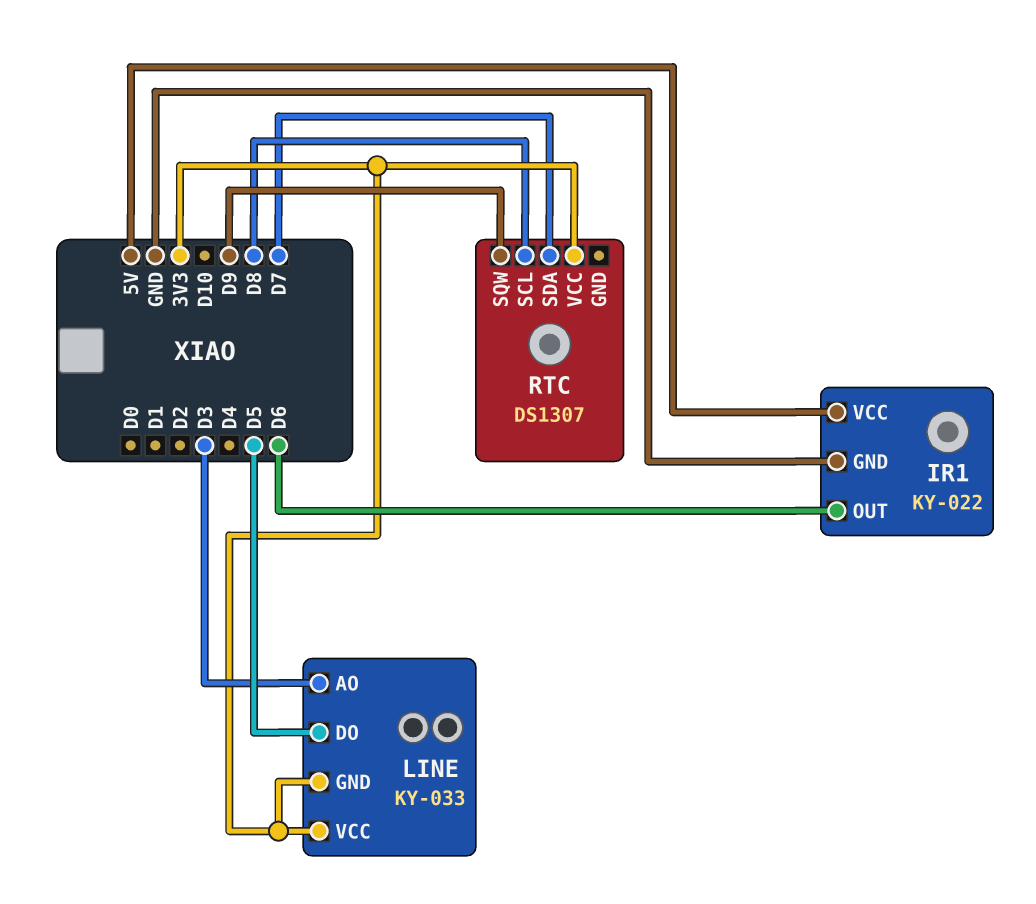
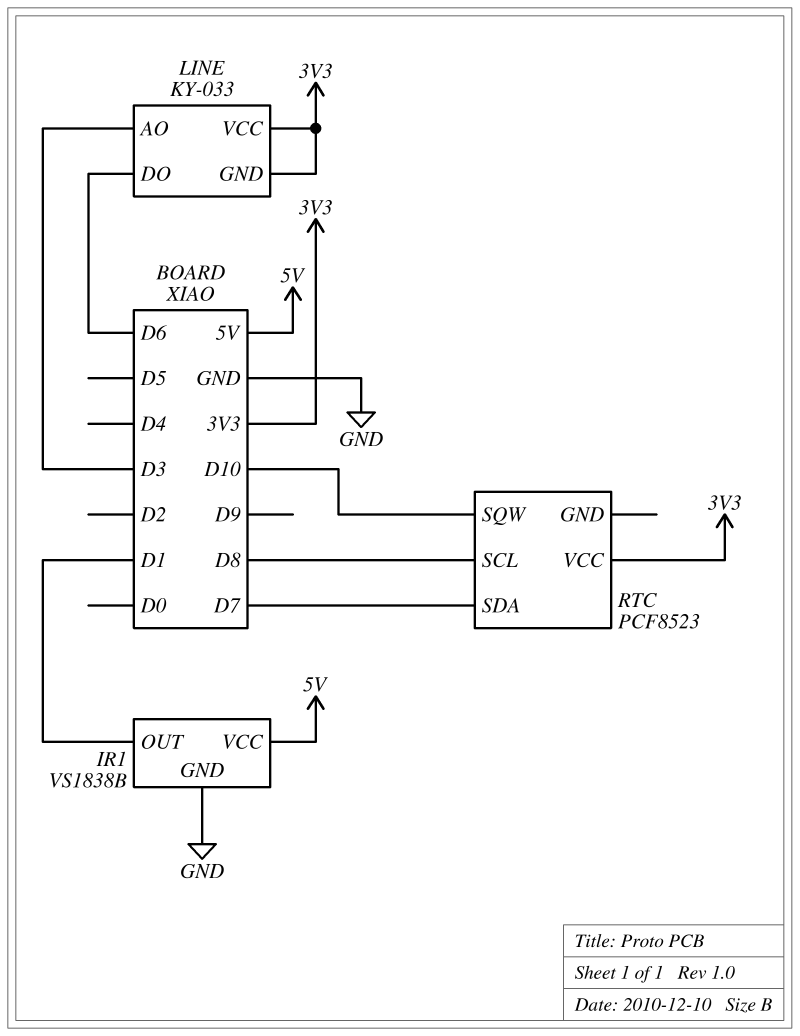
IR1: KY-022 -> VS1838B
IR1 pin OUT: D6 -> D1
LINE pin DO: D5 -> D6
RTC: DS1307 -> PCF8523
RTC pin SQW: D9 -> D10

